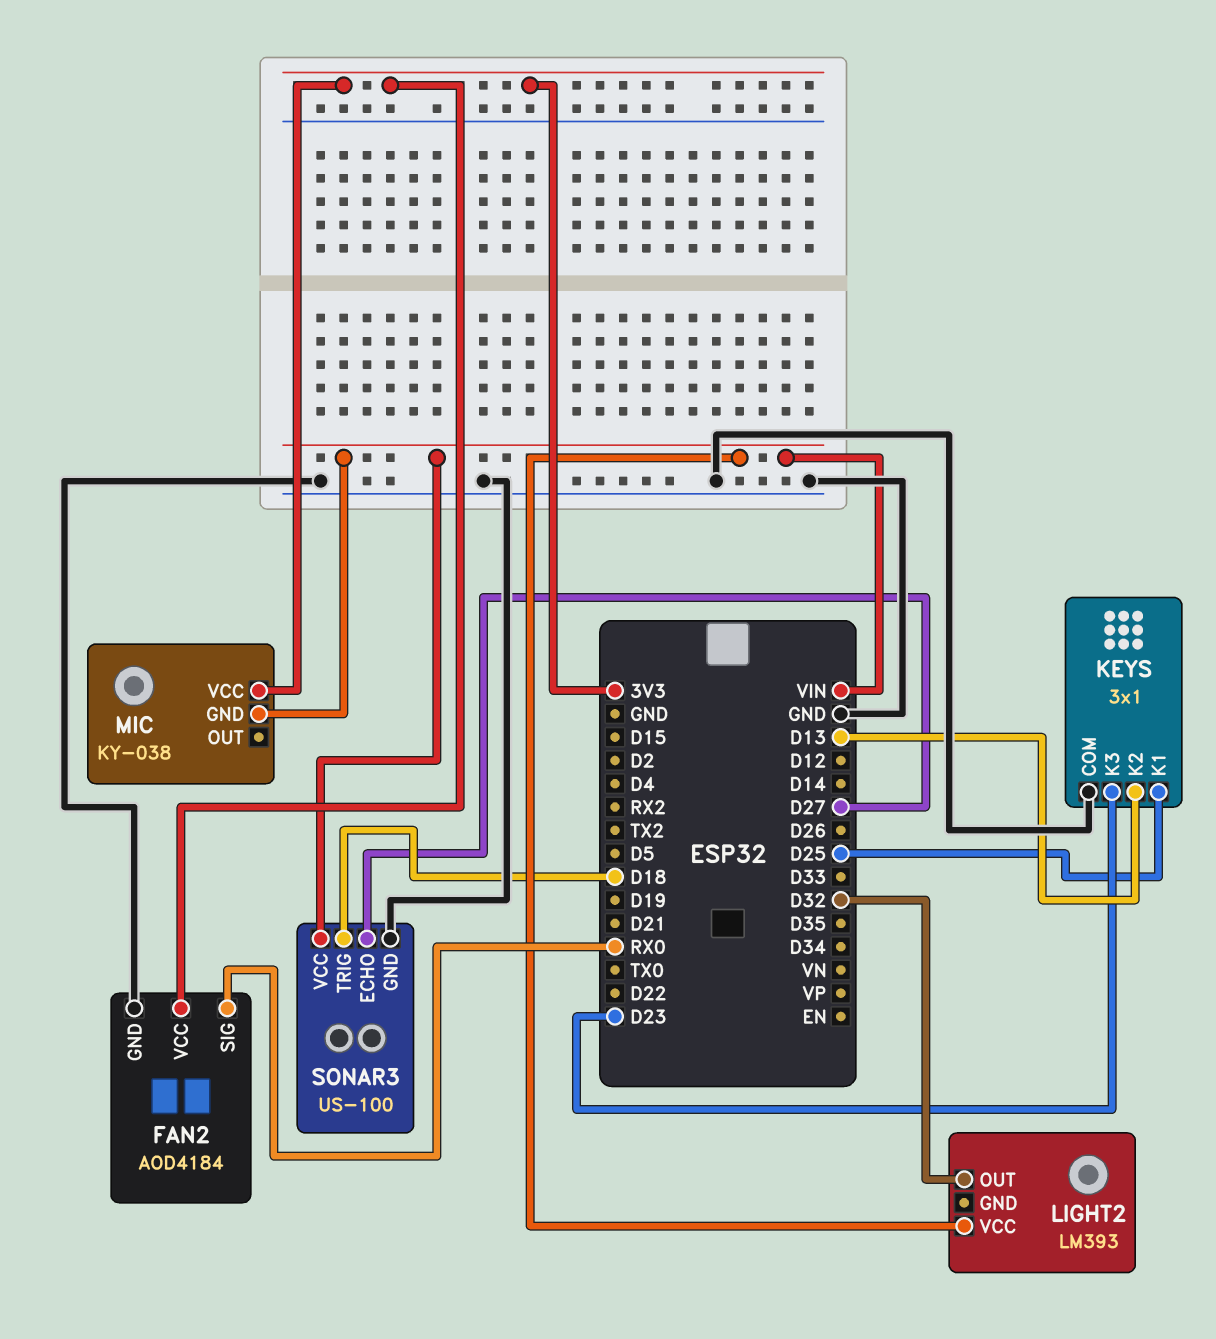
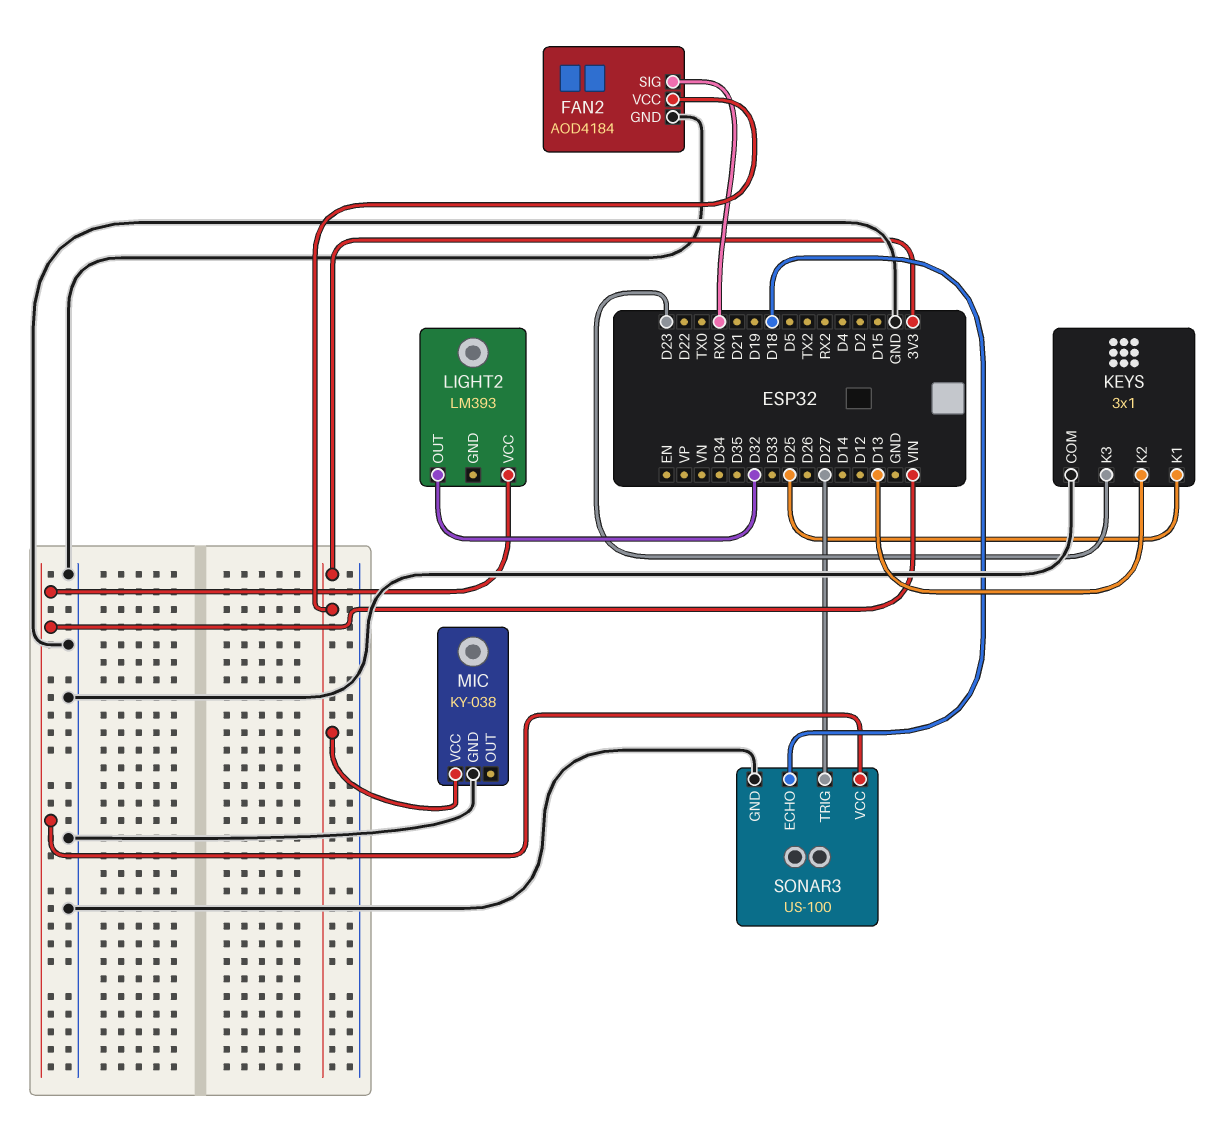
MIC pin GND: VIN -> GND
SONAR3 pin ECHO: D27 -> D18
SONAR3 pin TRIG: D18 -> D27

